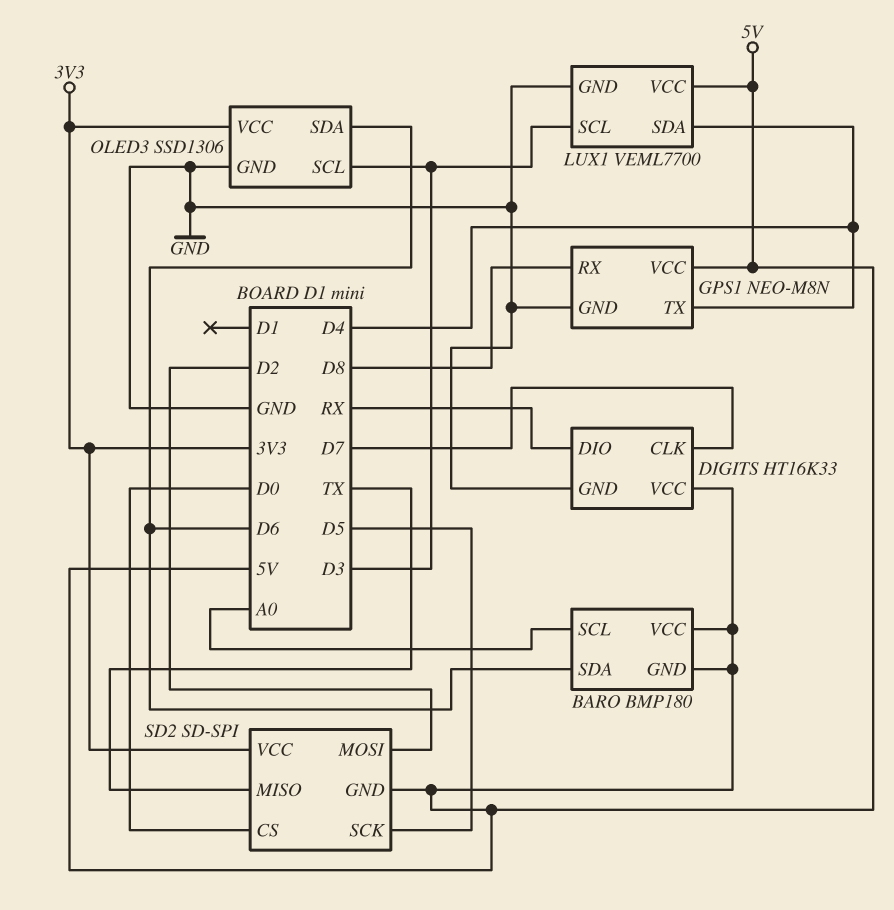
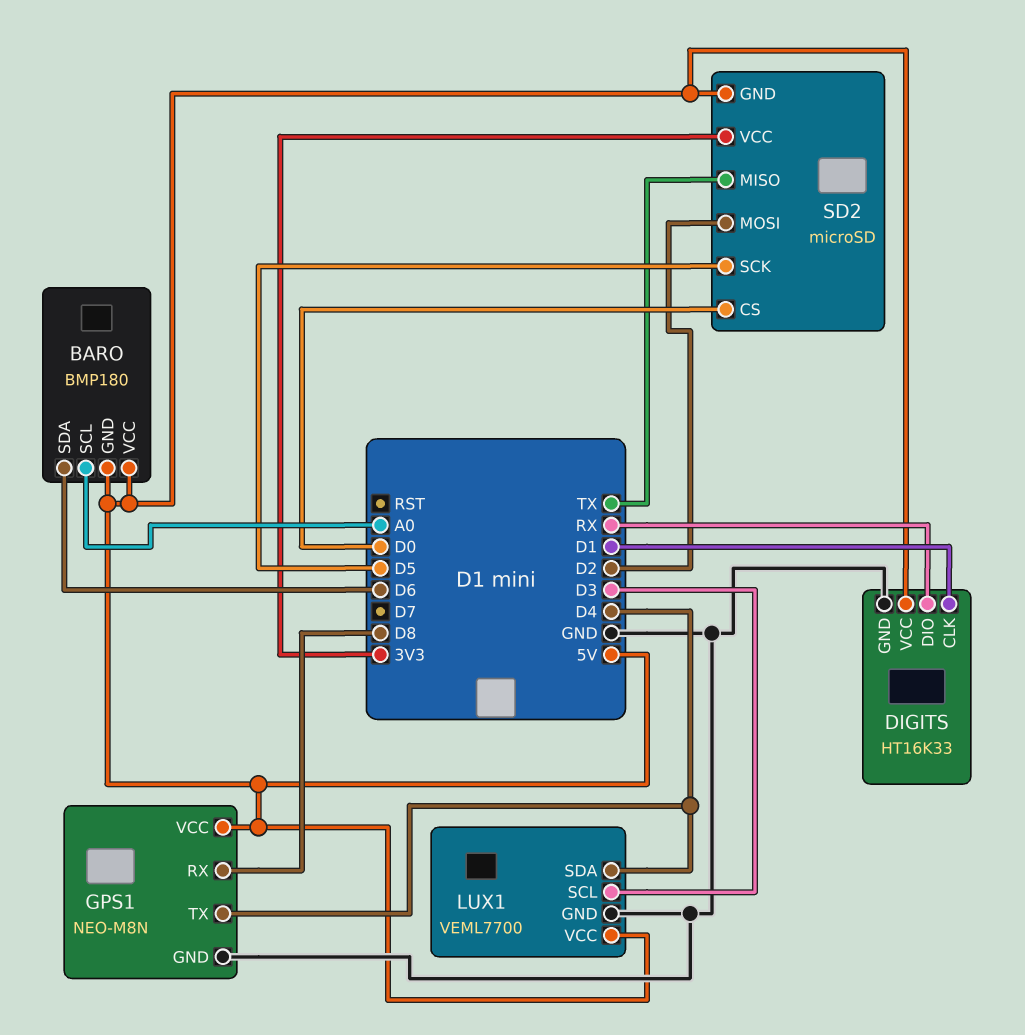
DIGITS pin CLK: D7 -> D1
OLED3: SSD1306 -> none
OLED3 pin GND: GND -> none
OLED3 pin SCL: D3 -> none
OLED3 pin SDA: D6 -> none
OLED3 pin VCC: 3V3 -> none
SD2: SD-SPI -> microSD

